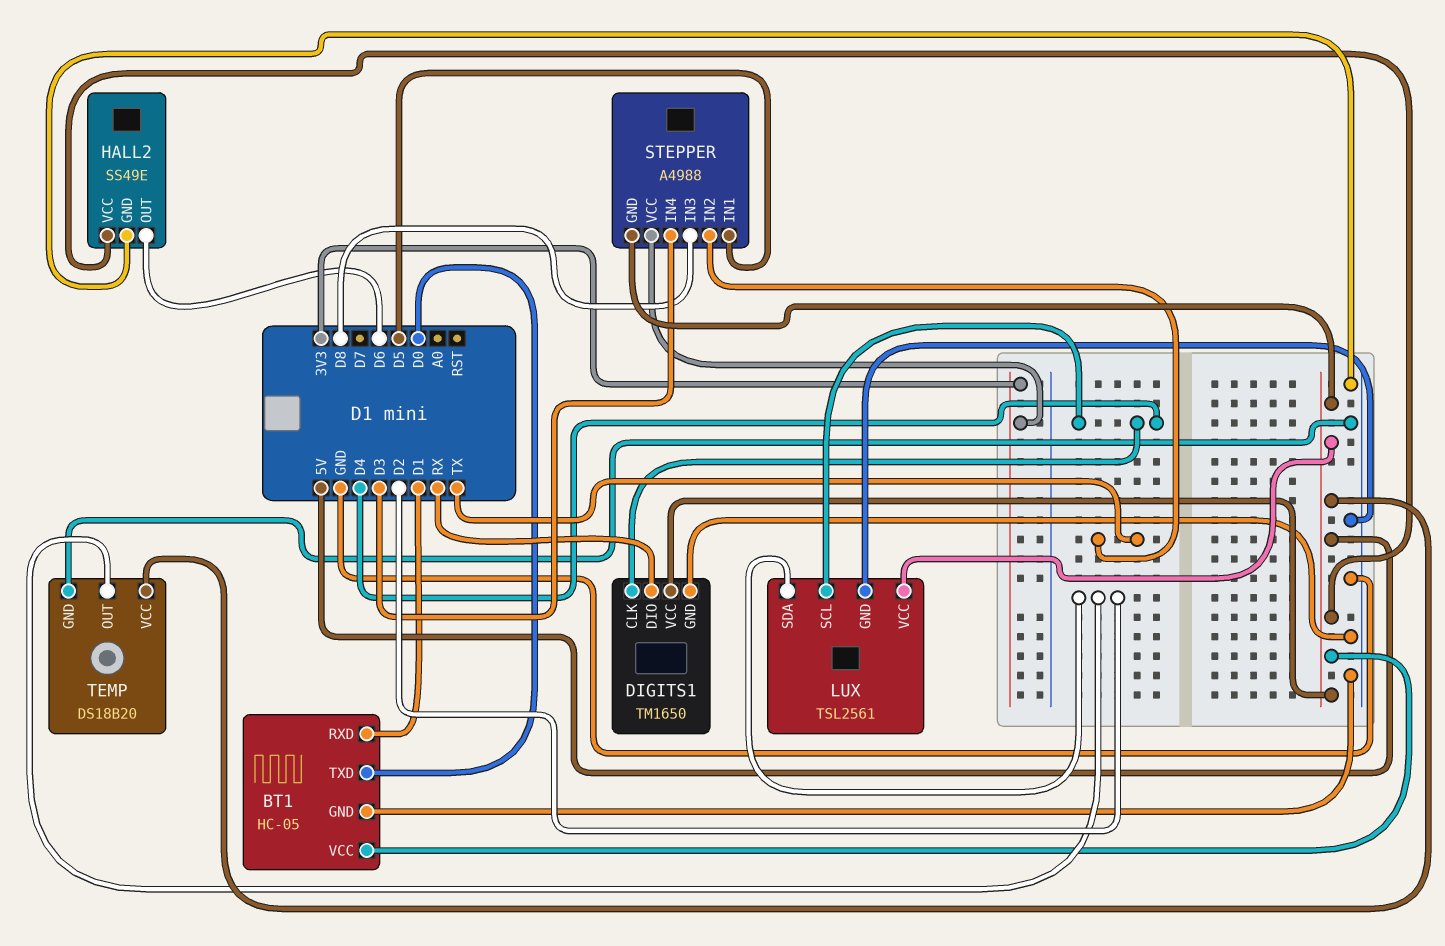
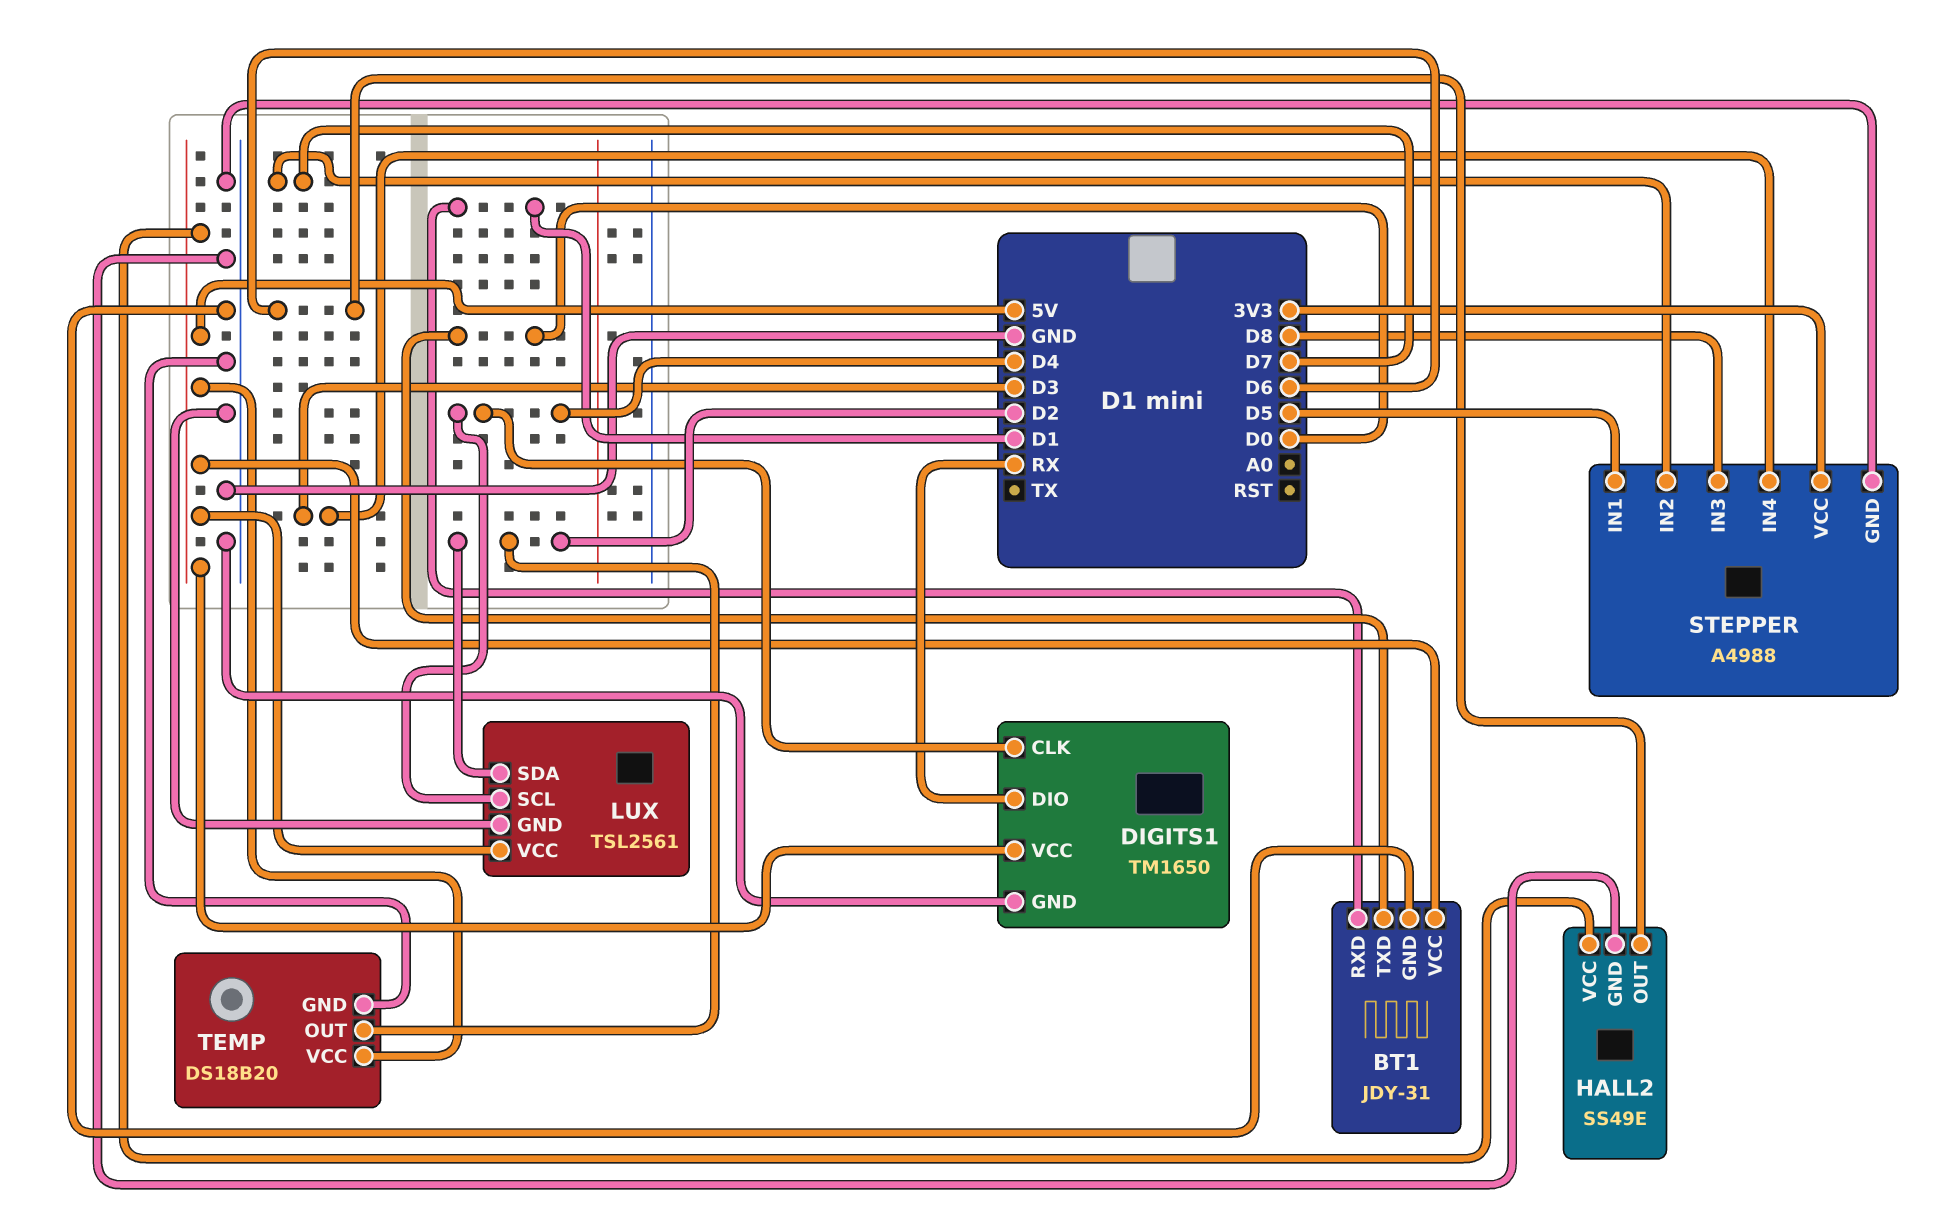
BT1: HC-05 -> JDY-31
STEPPER pin GND: 5V -> GND
STEPPER pin IN2: TX -> D7

